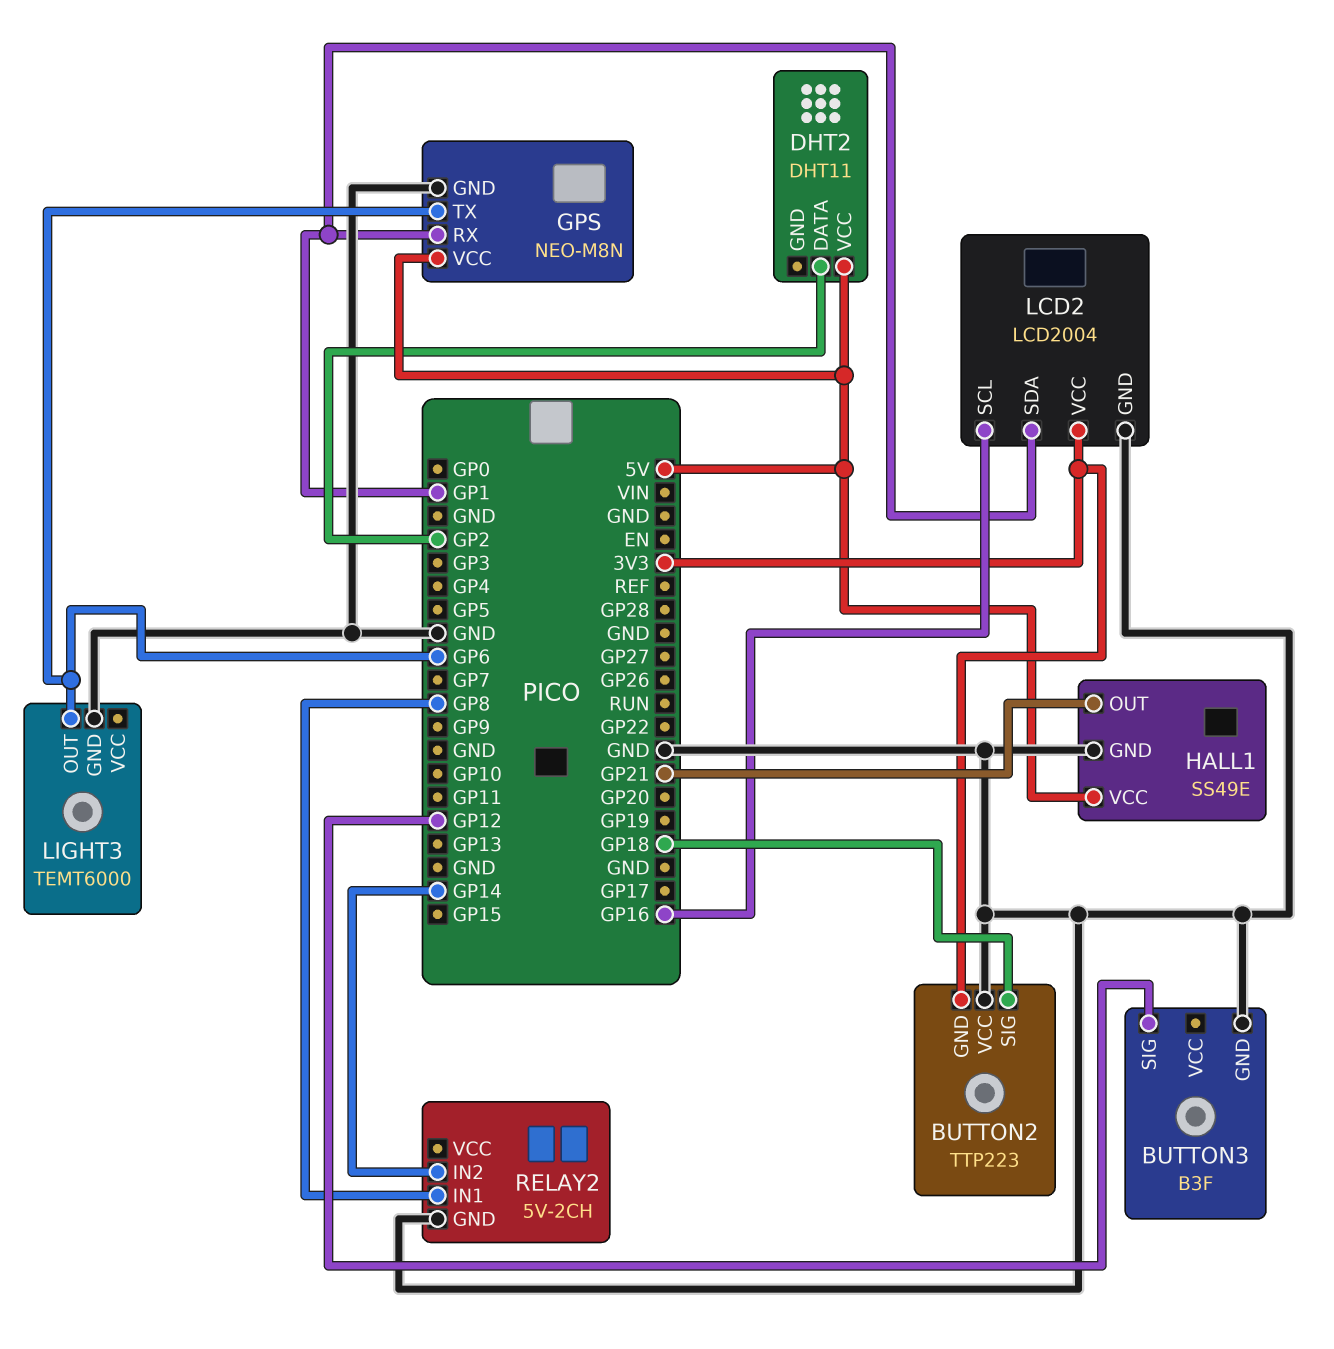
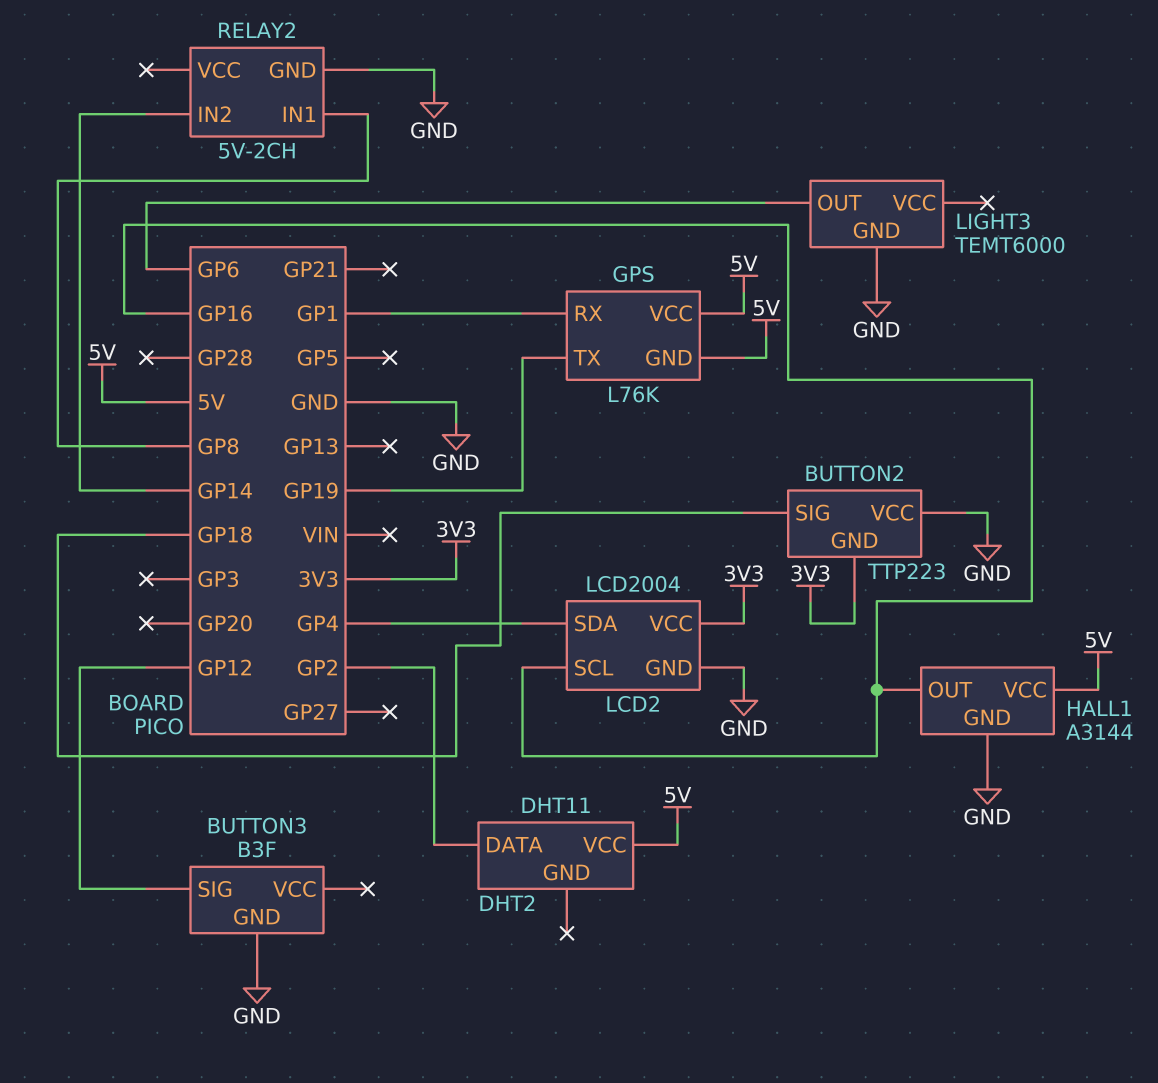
GPS: NEO-M8N -> L76K
GPS pin GND: GND -> 5V
GPS pin TX: GP6 -> GP19
HALL1: SS49E -> A3144
HALL1 pin OUT: GP21 -> GP16
LCD2 pin SDA: GP1 -> GP4

